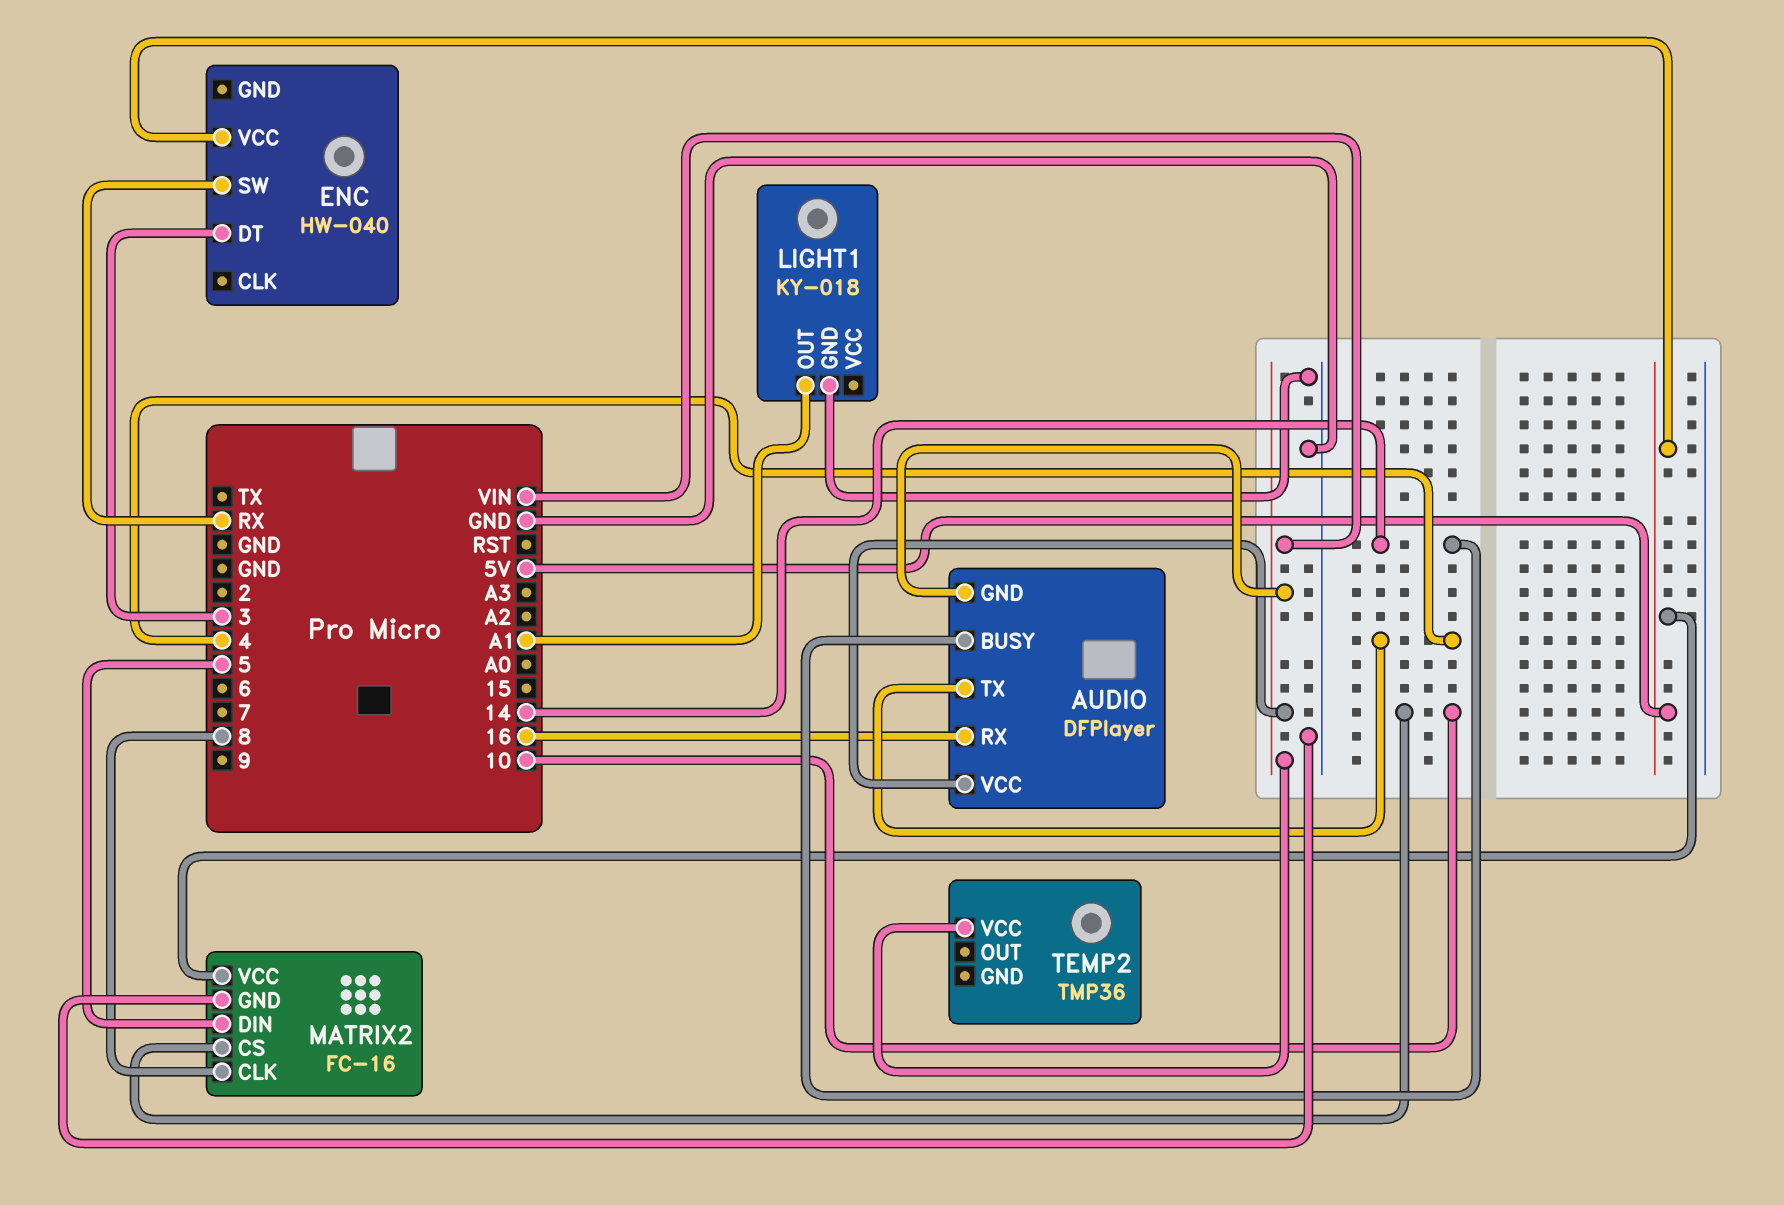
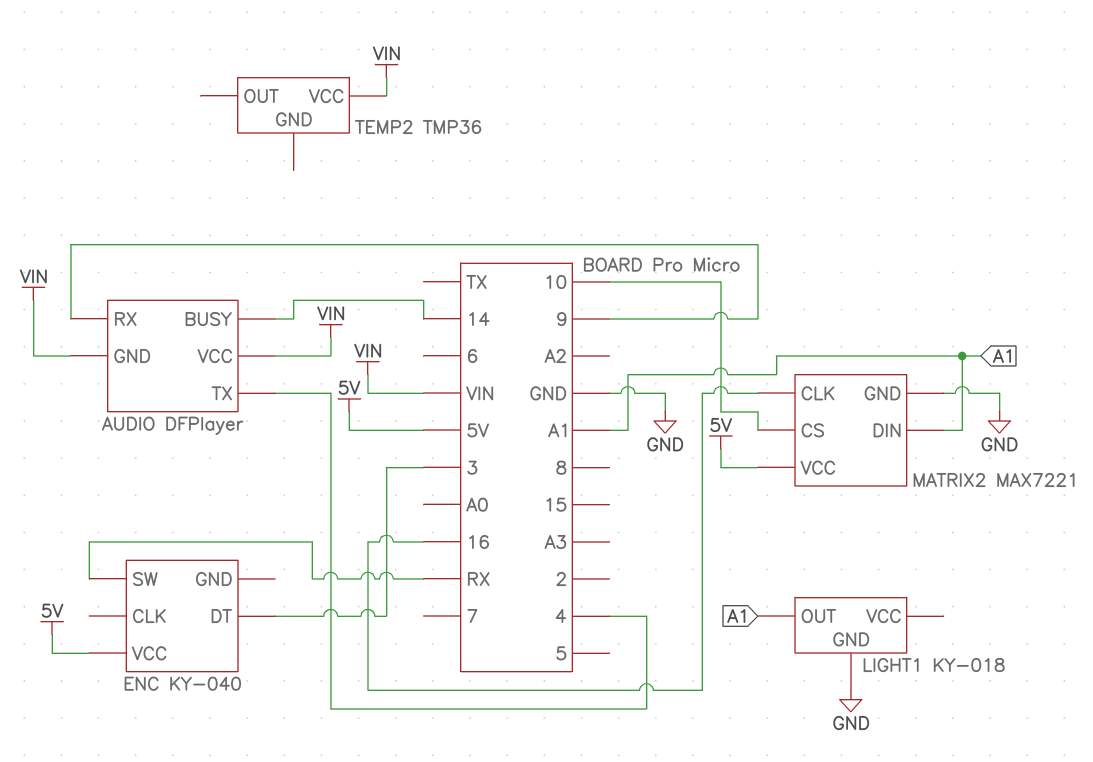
AUDIO pin RX: 16 -> 9
ENC: HW-040 -> KY-040
MATRIX2: FC-16 -> MAX7221
MATRIX2 pin CLK: 8 -> 16
MATRIX2 pin DIN: 5 -> A1

